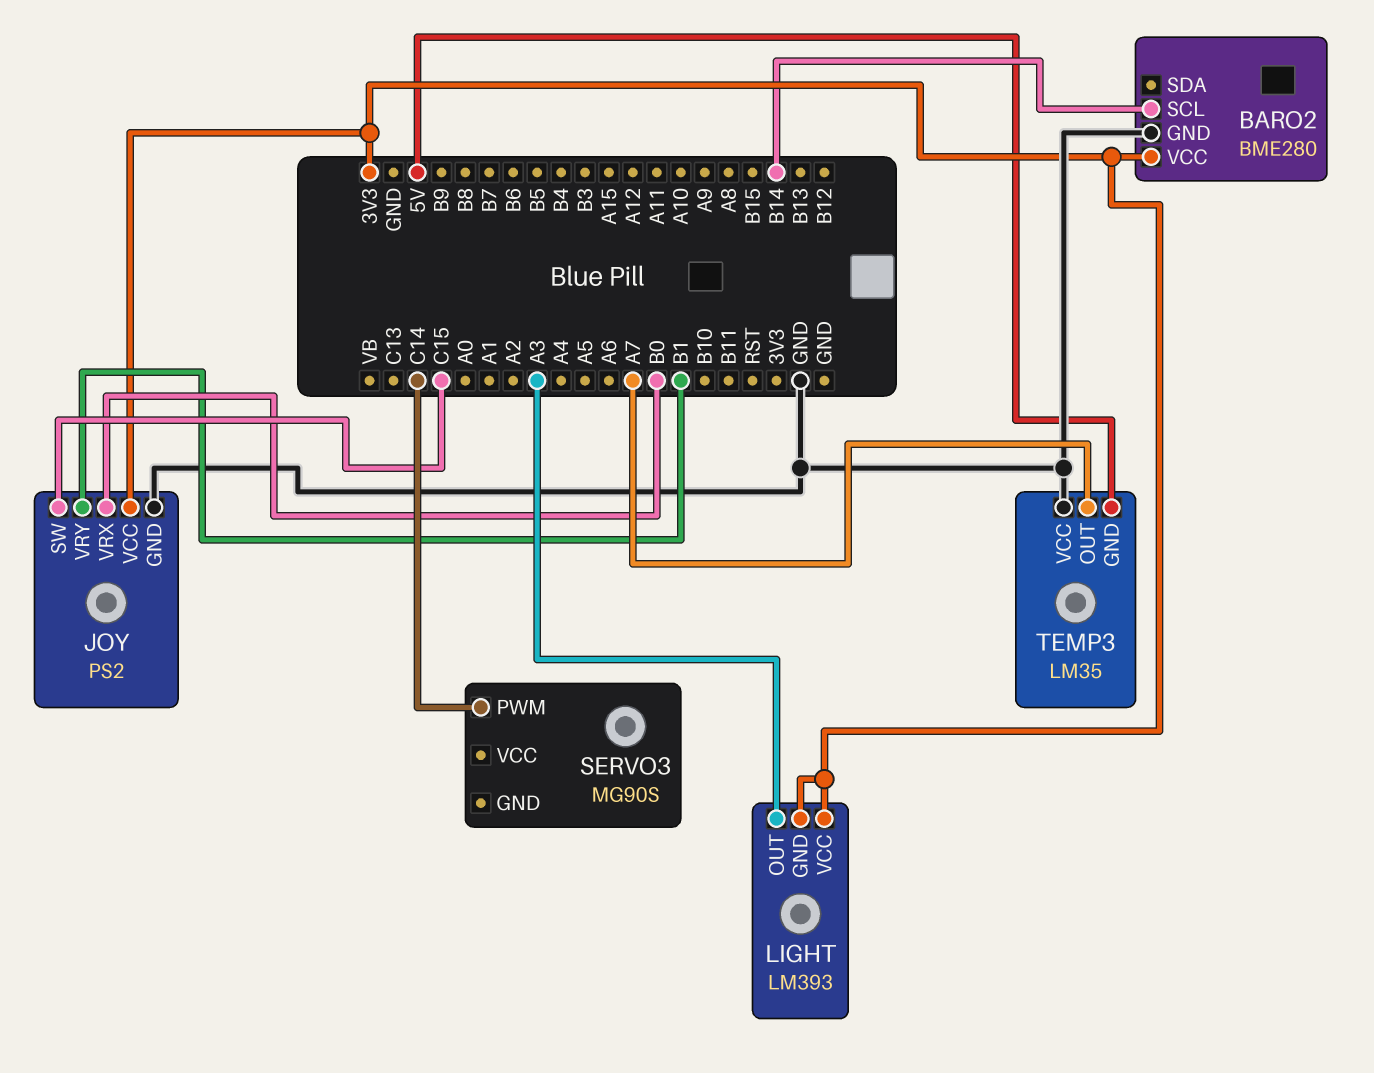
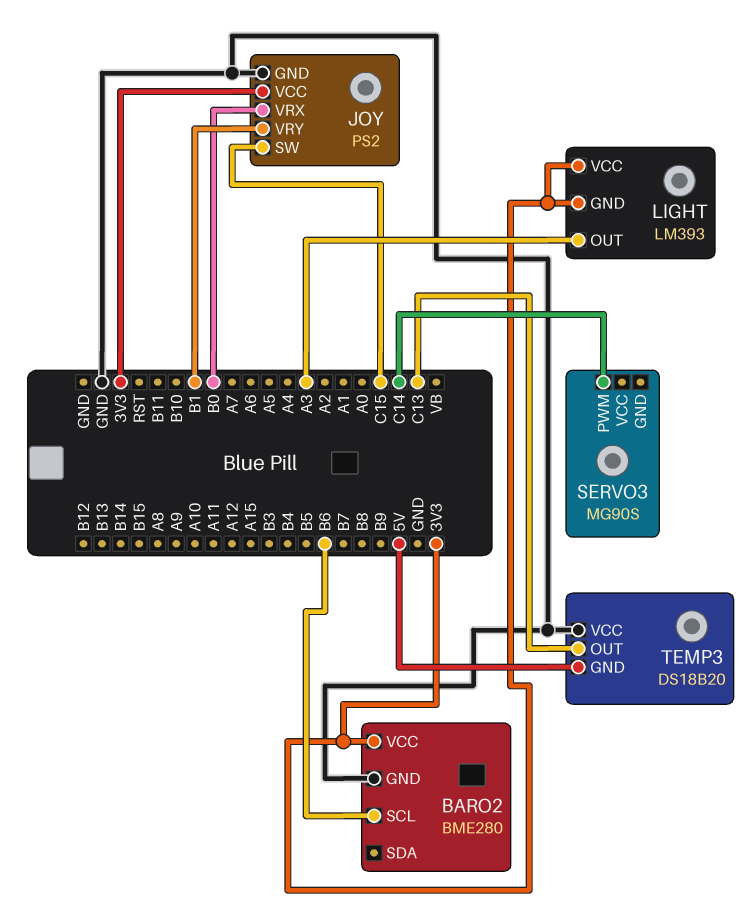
BARO2 pin SCL: B14 -> B6
TEMP3: LM35 -> DS18B20
TEMP3 pin OUT: A7 -> C13

